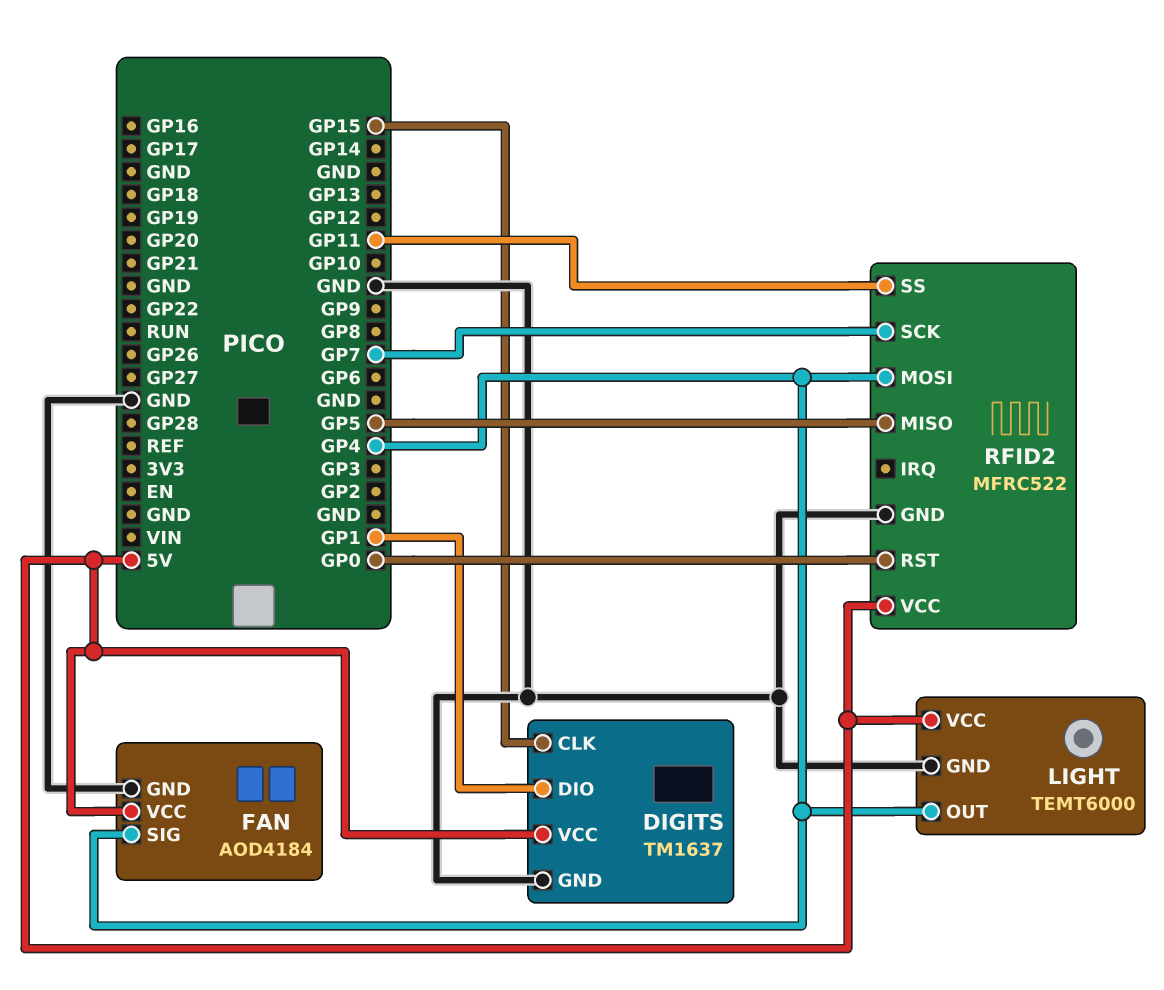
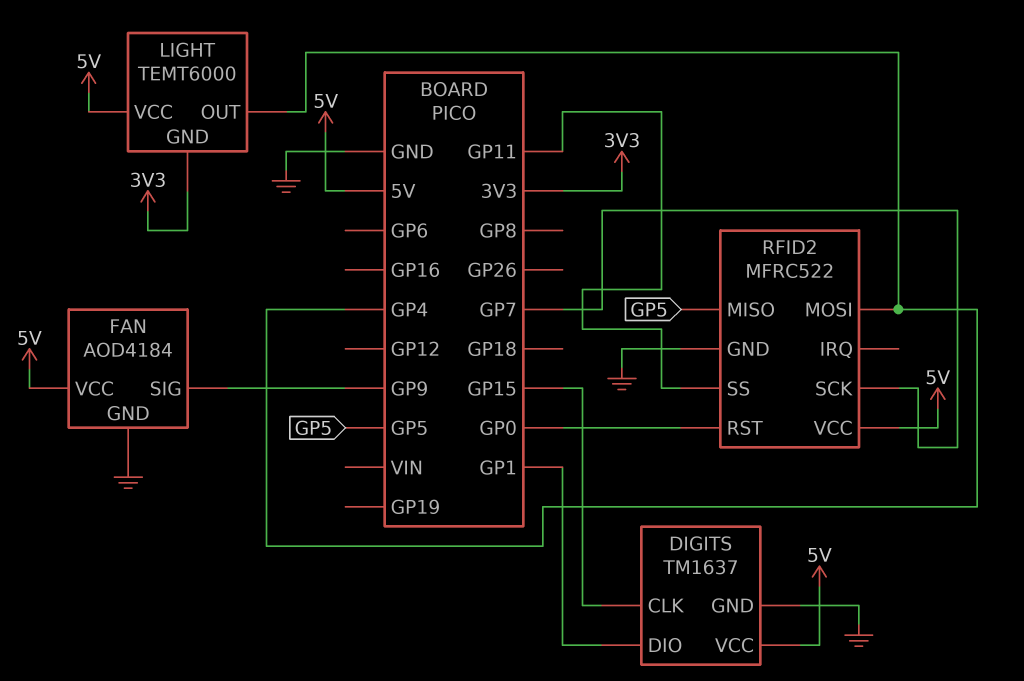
FAN pin SIG: GP4 -> GP9
LIGHT pin GND: GND -> 3V3

